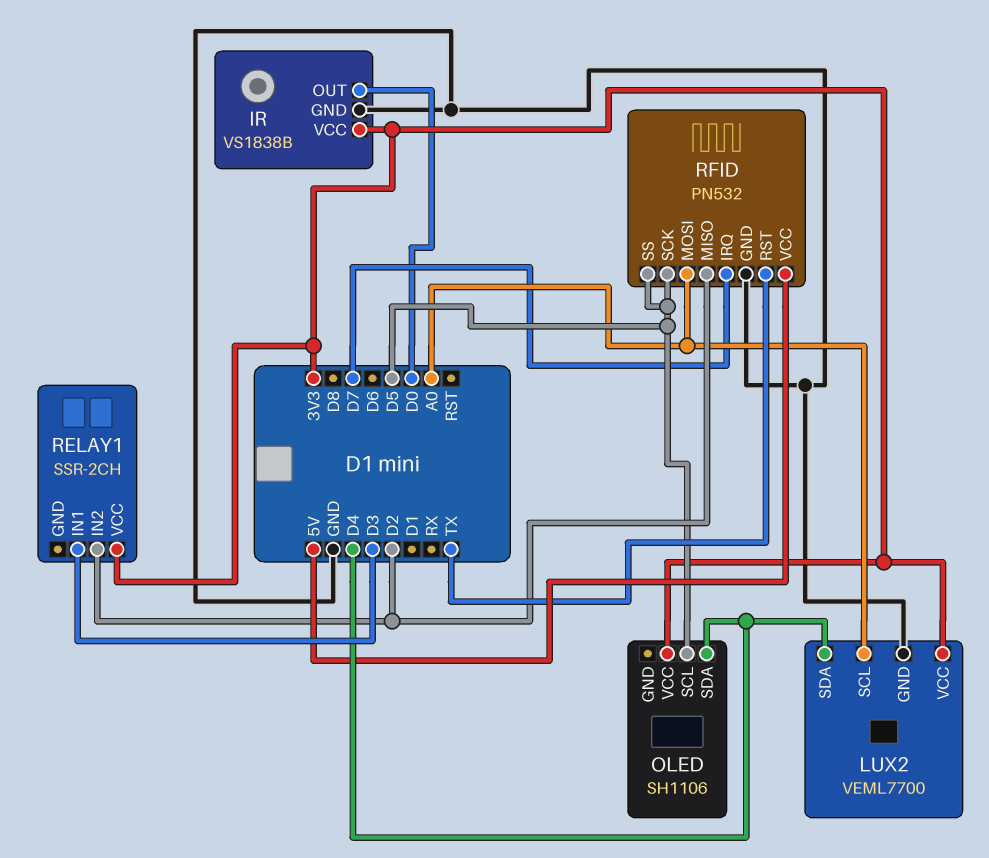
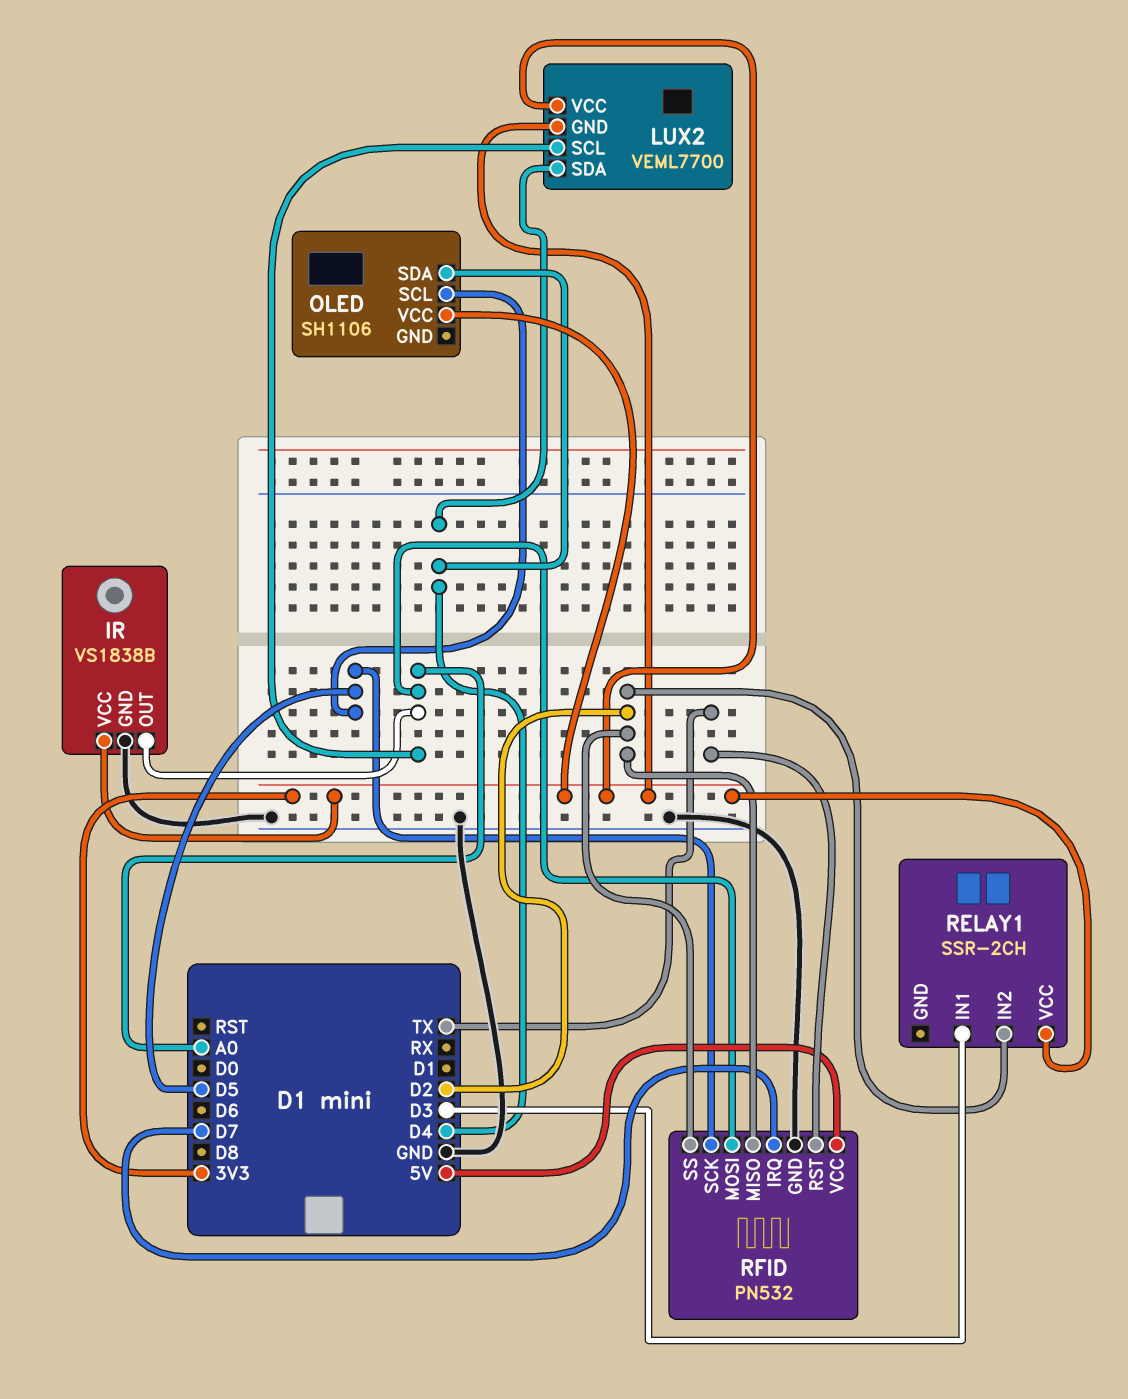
IR pin OUT: D0 -> A0
LUX2 pin GND: GND -> 3V3
RFID pin SS: D5 -> D2

